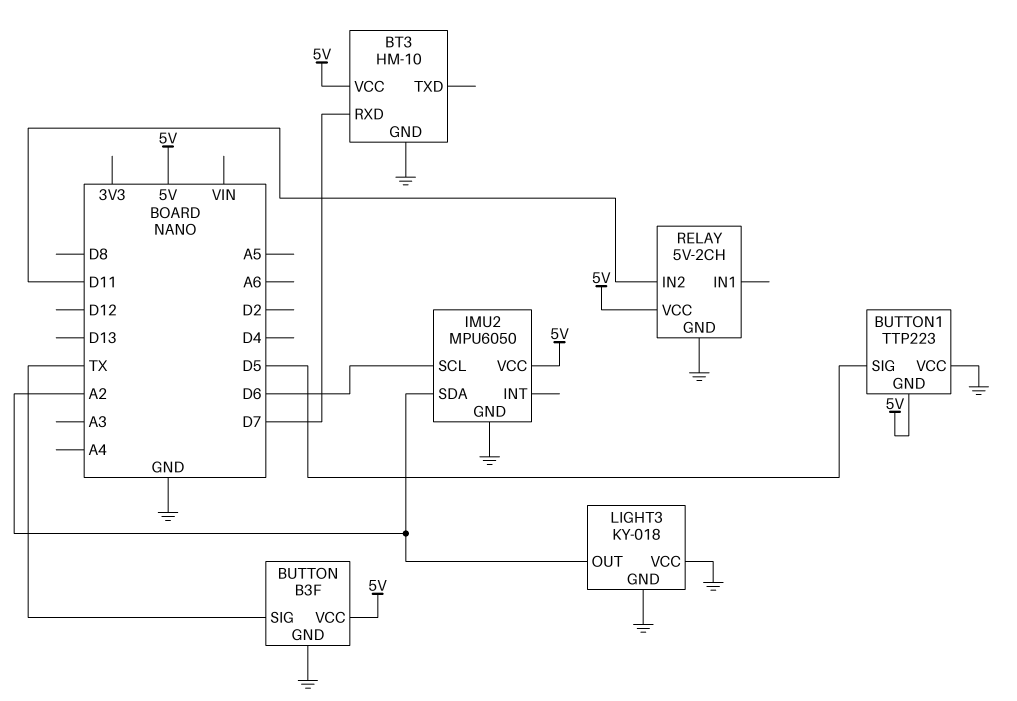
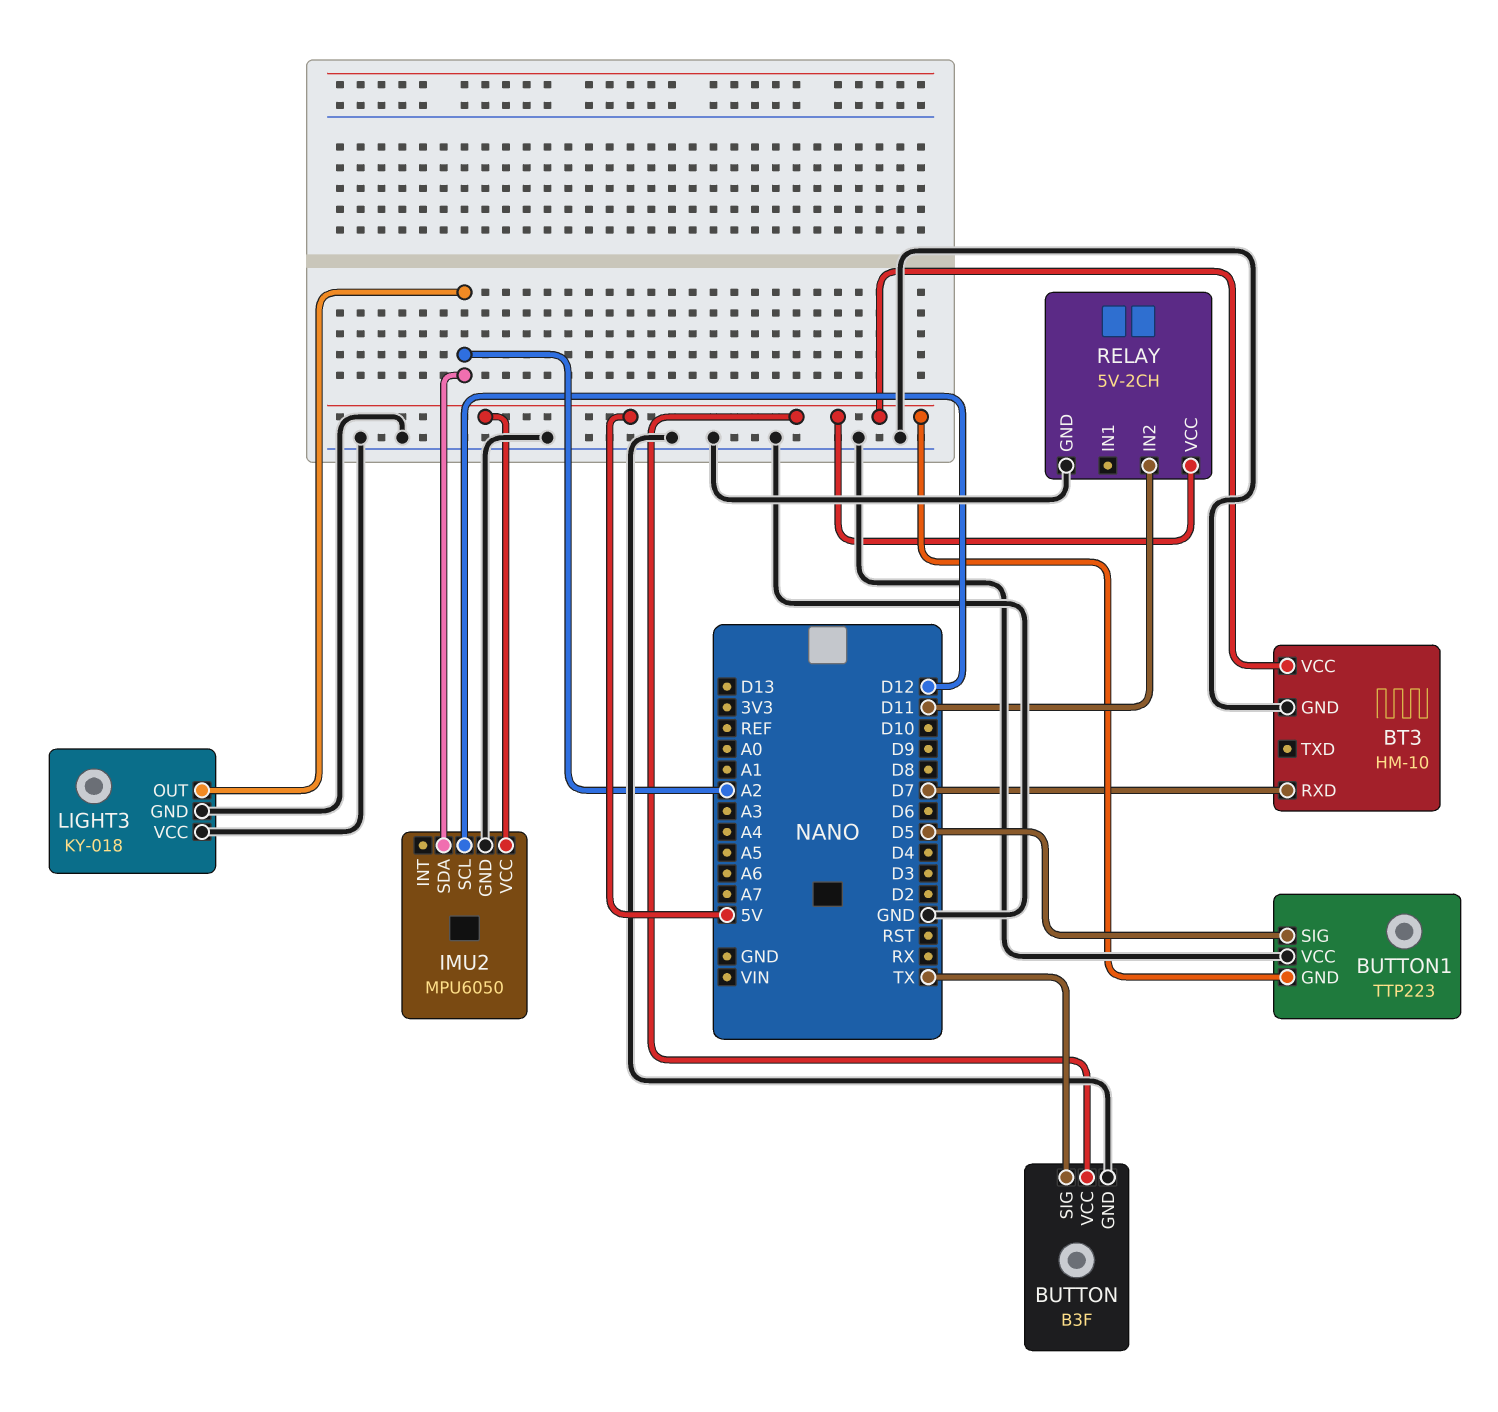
IMU2 pin SCL: D6 -> D12

